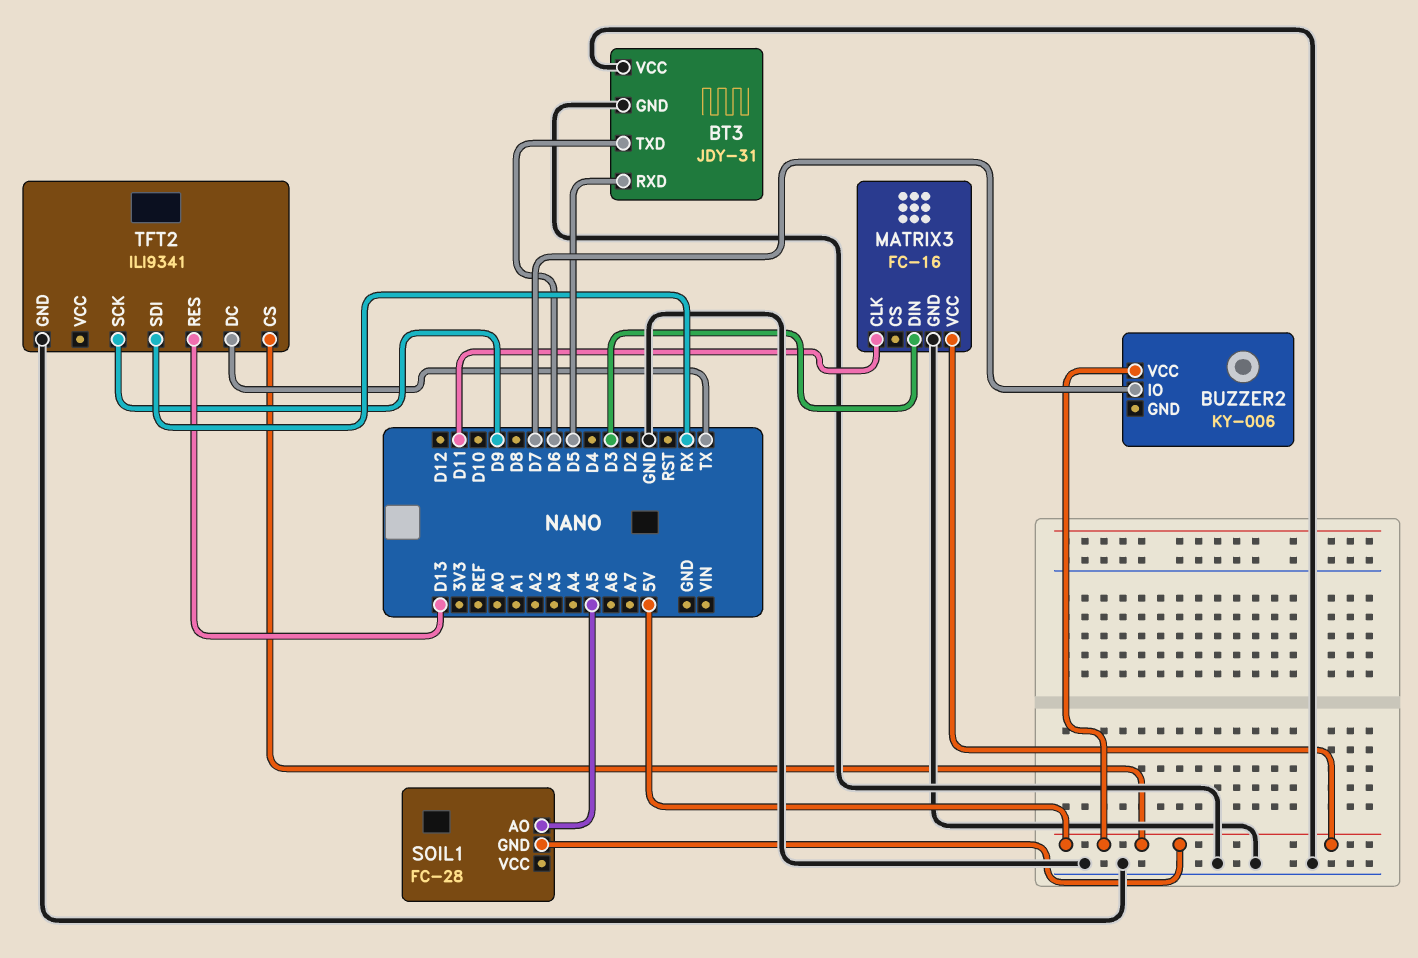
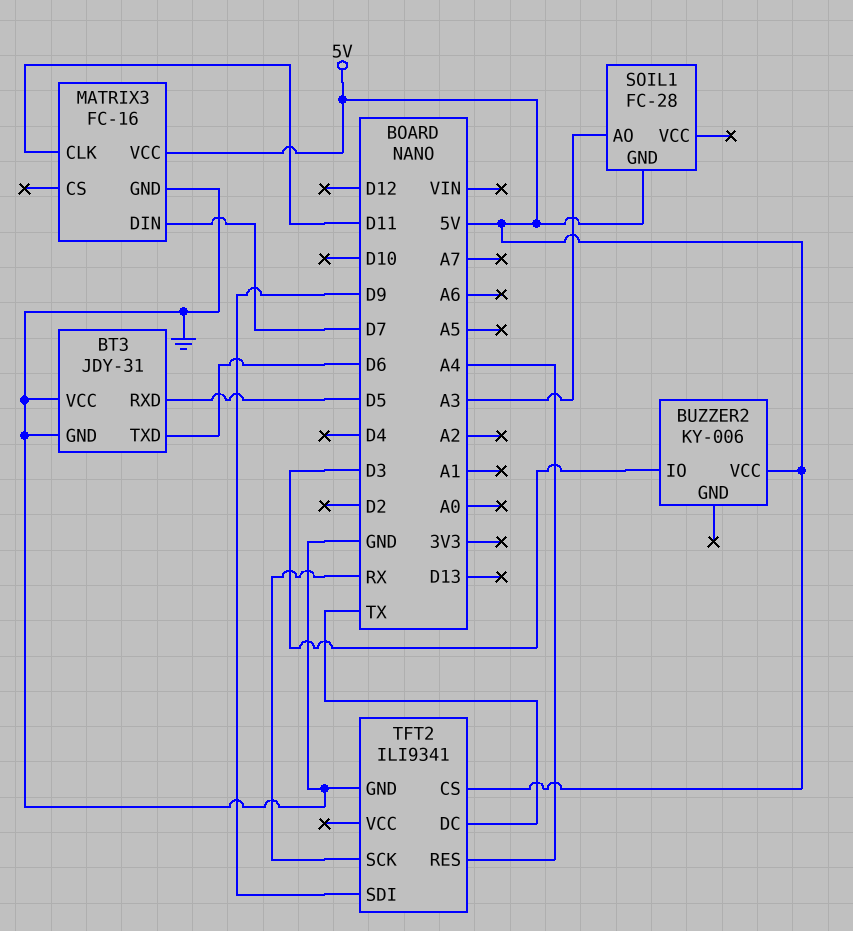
BUZZER2 pin IO: D7 -> D3
MATRIX3 pin DIN: D3 -> D7
SOIL1 pin AO: A5 -> A3
TFT2 pin RES: D13 -> A4
TFT2 pin SCK: D9 -> RX
TFT2 pin SDI: RX -> D9

